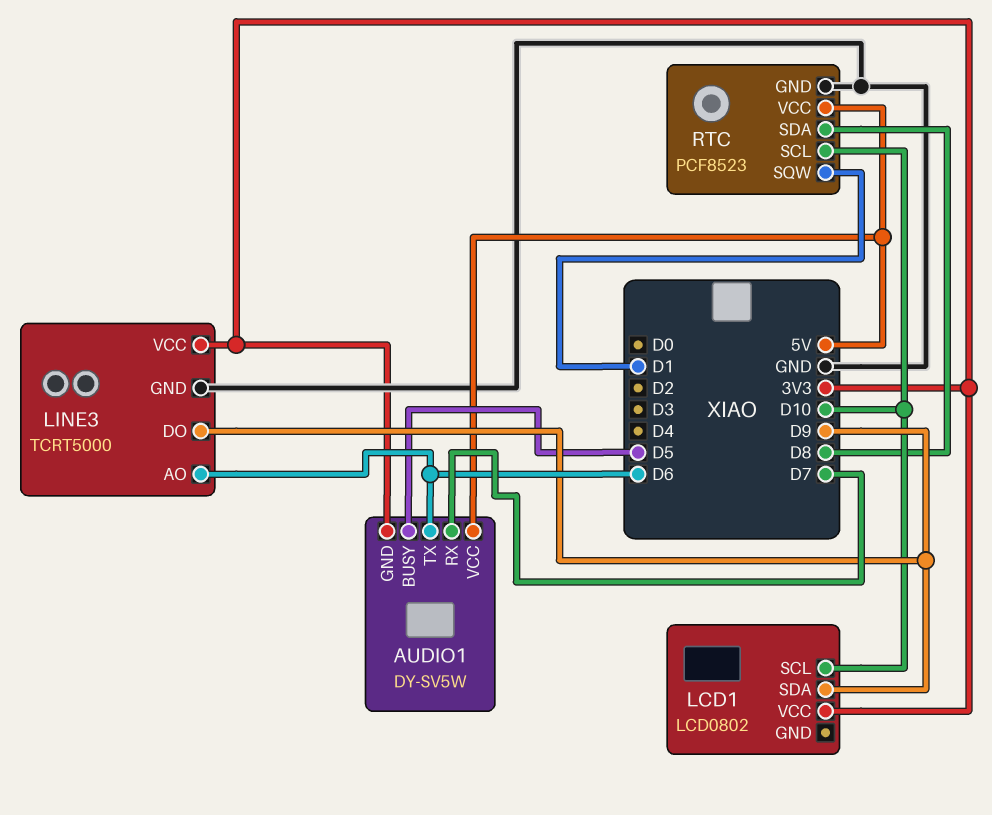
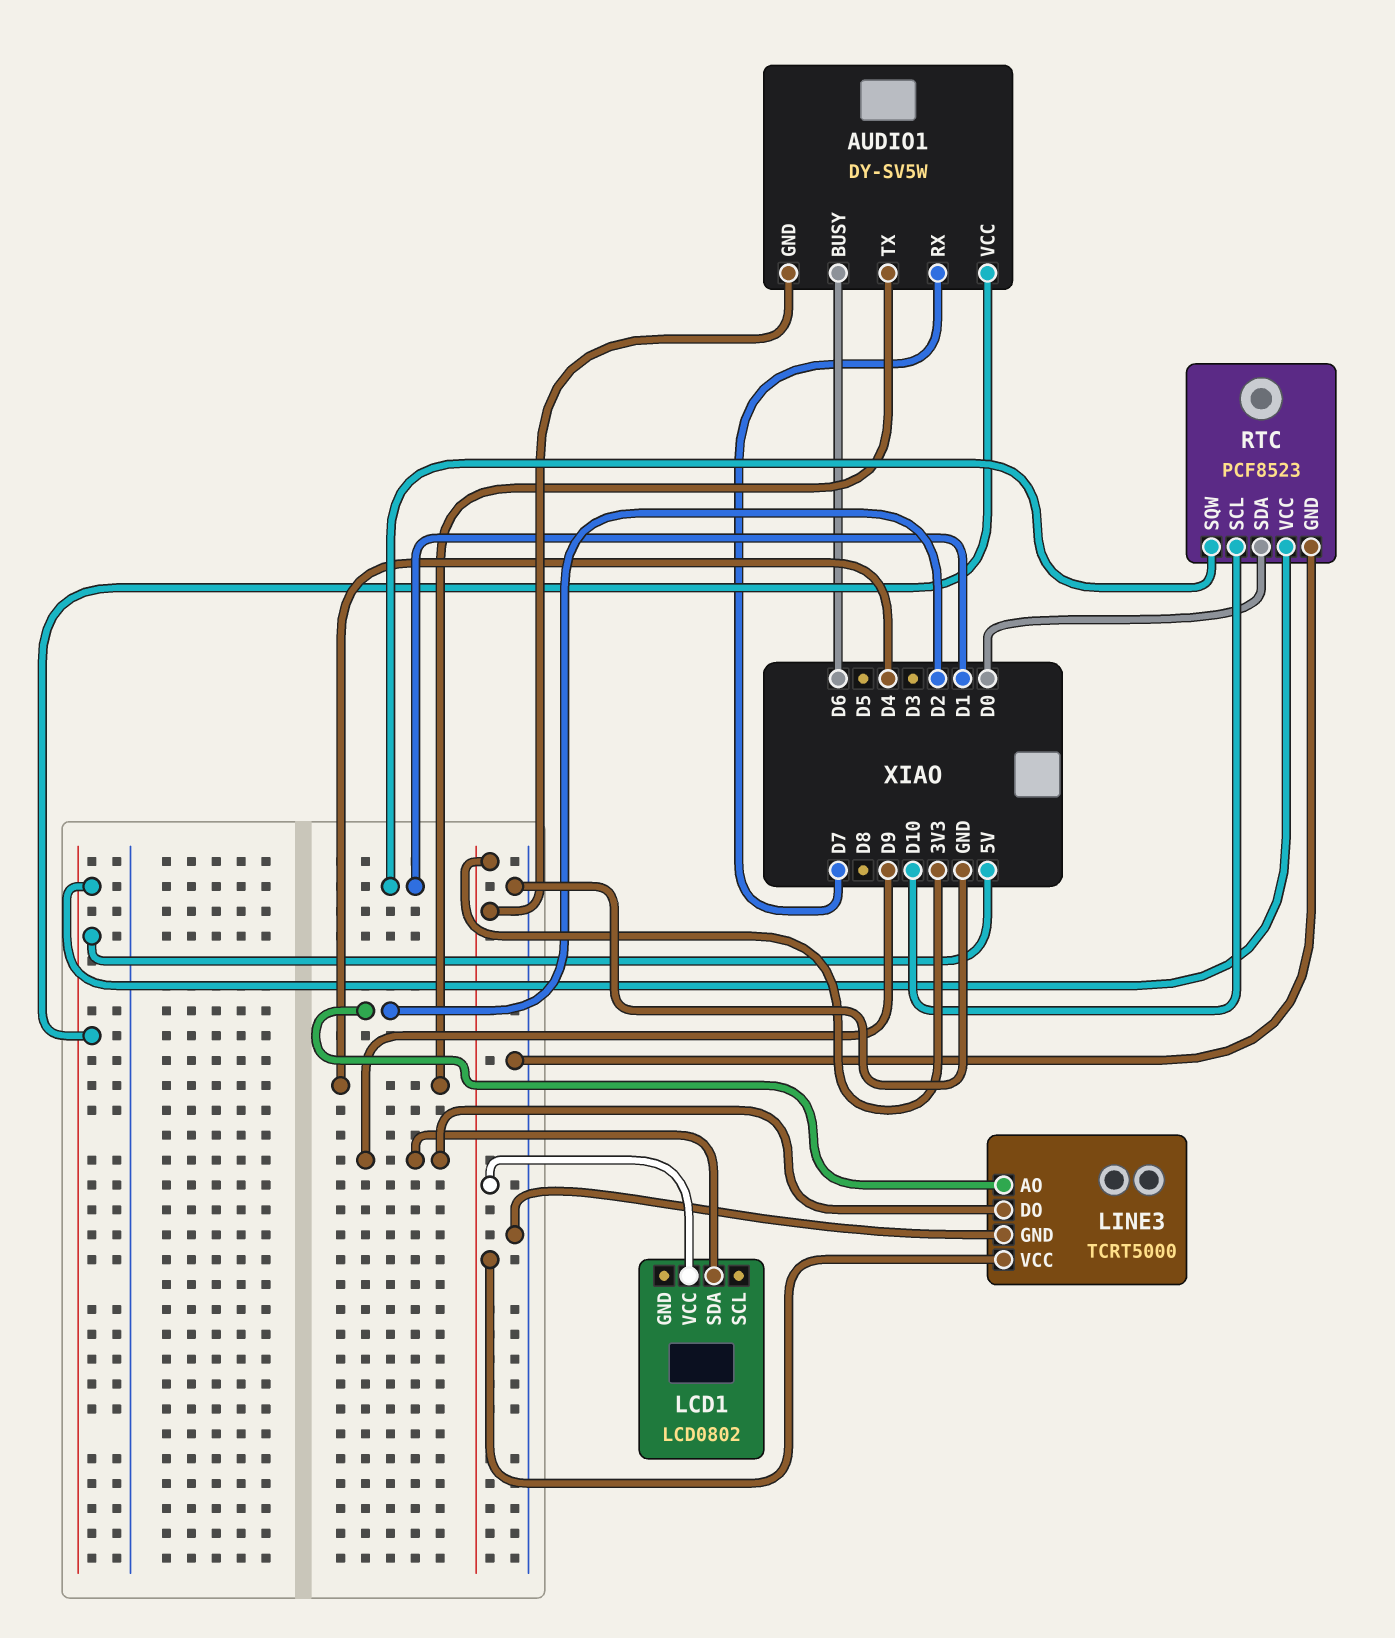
AUDIO1 pin BUSY: D5 -> D6
AUDIO1 pin TX: D6 -> D4
LCD1 pin SCL: D10 -> none
LINE3 pin AO: D6 -> D2
RTC pin SDA: D8 -> D0

